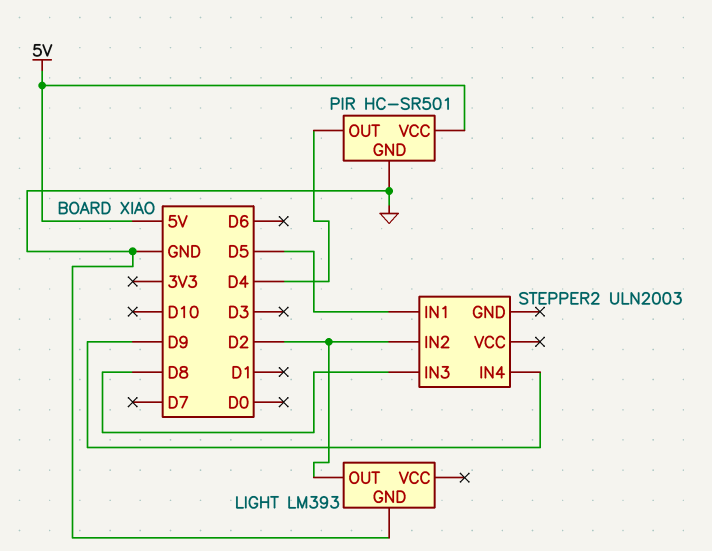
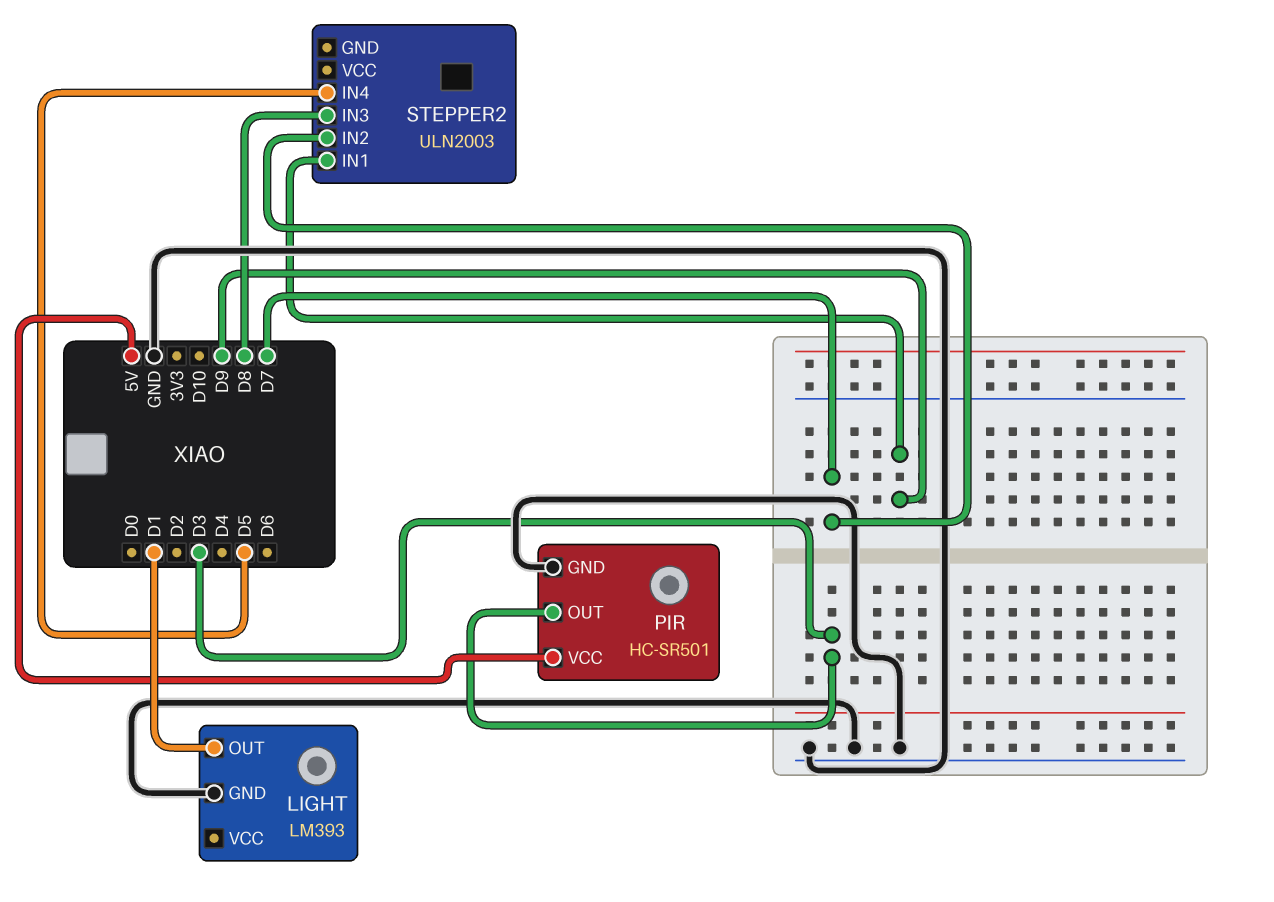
LIGHT pin OUT: D2 -> D1
PIR pin OUT: D4 -> D3
STEPPER2 pin IN1: D5 -> D9
STEPPER2 pin IN2: D2 -> D7
STEPPER2 pin IN4: D9 -> D5

